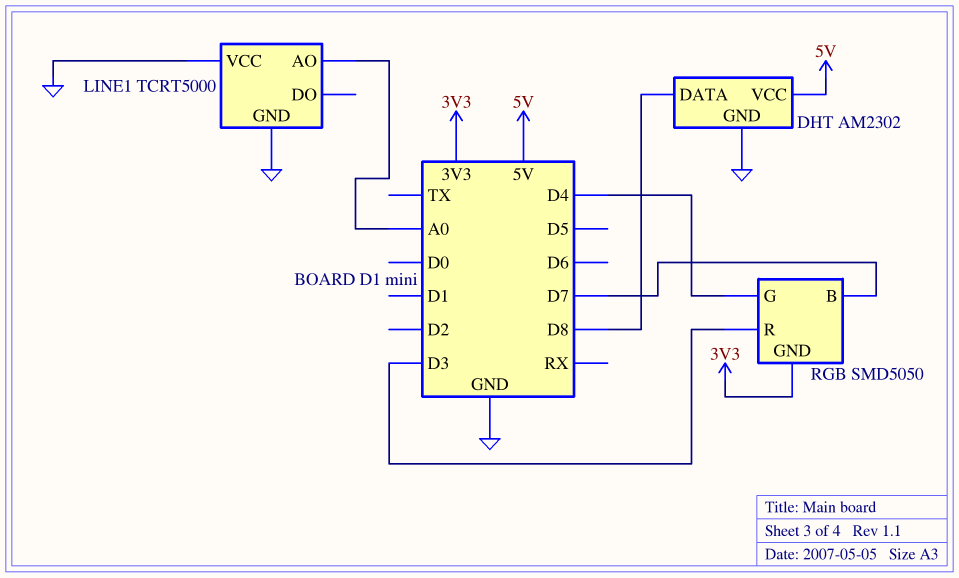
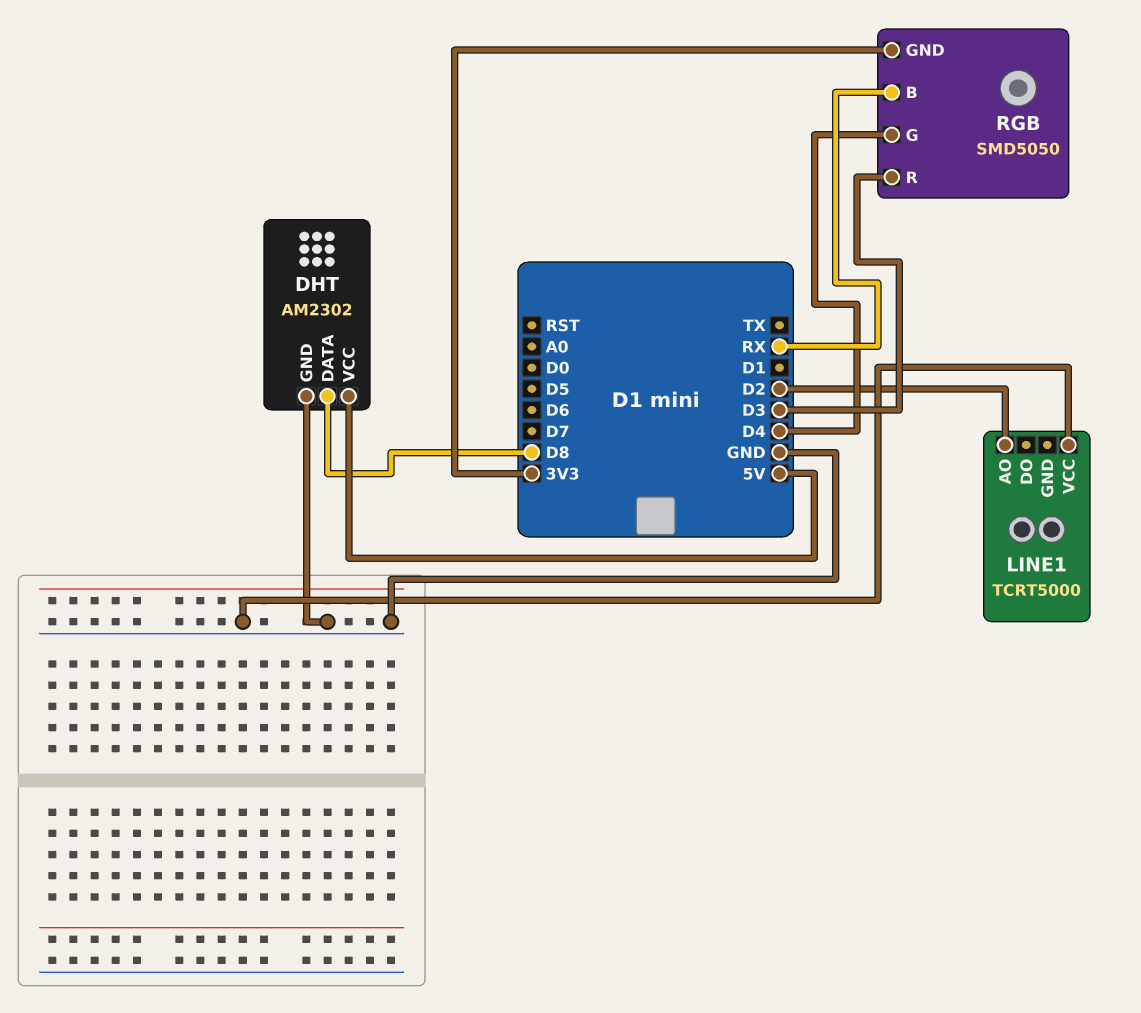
LINE1 pin AO: A0 -> D2
LINE1 pin GND: GND -> none
RGB pin B: D7 -> RX

